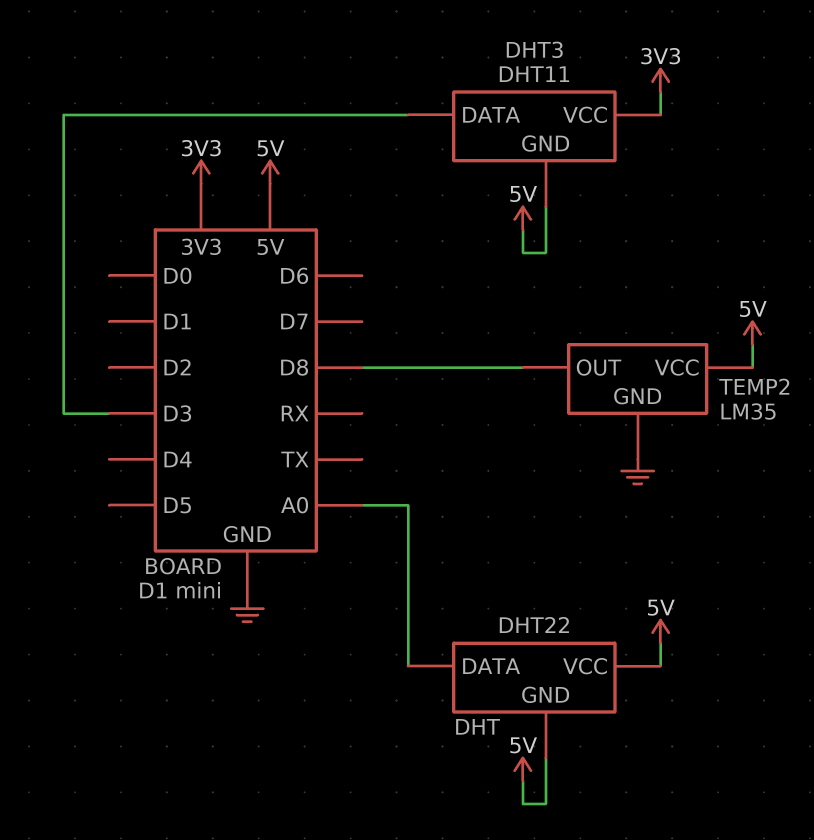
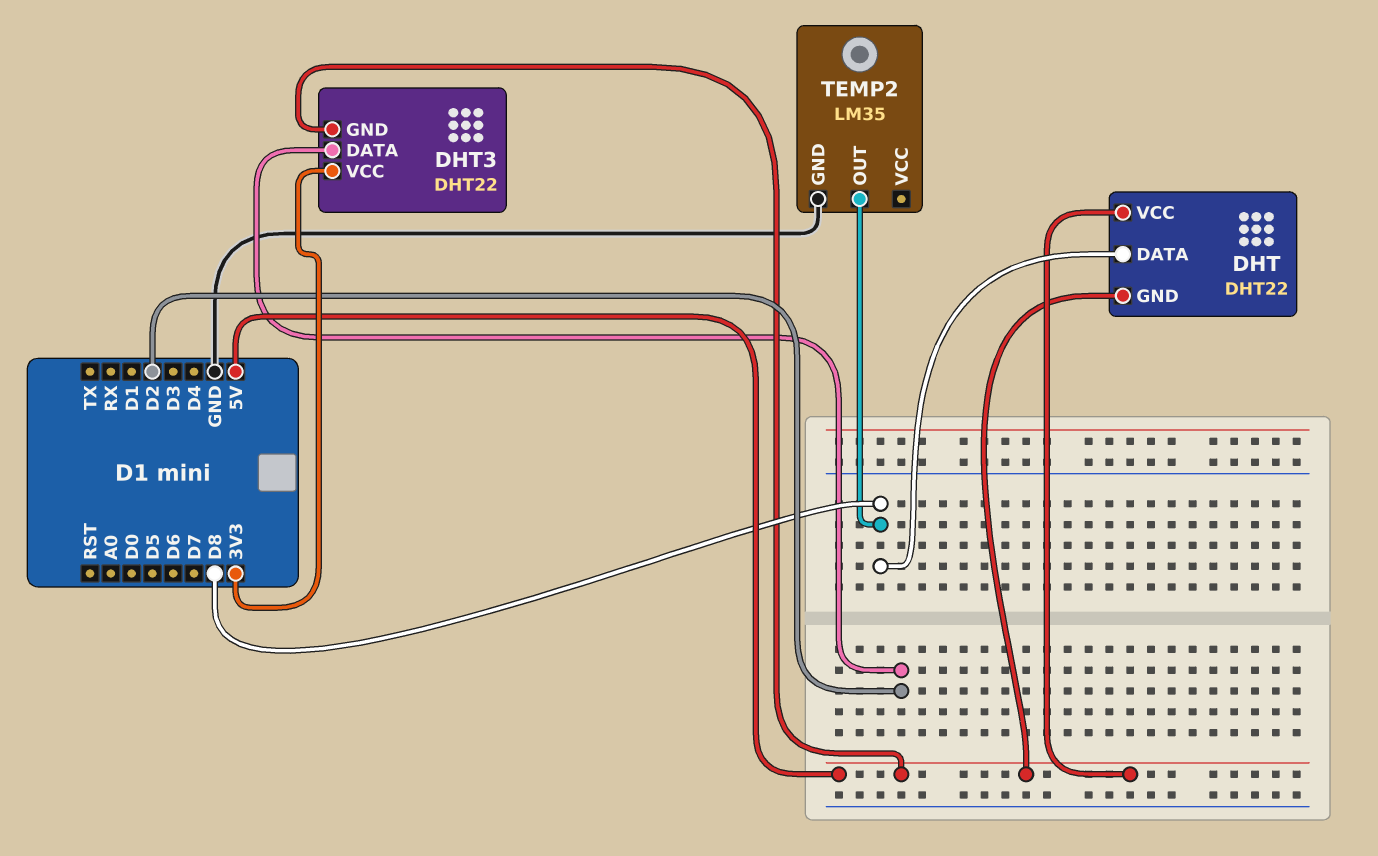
DHT pin DATA: A0 -> D8
DHT3: DHT11 -> DHT22
DHT3 pin DATA: D3 -> D2
TEMP2 pin VCC: 5V -> none

